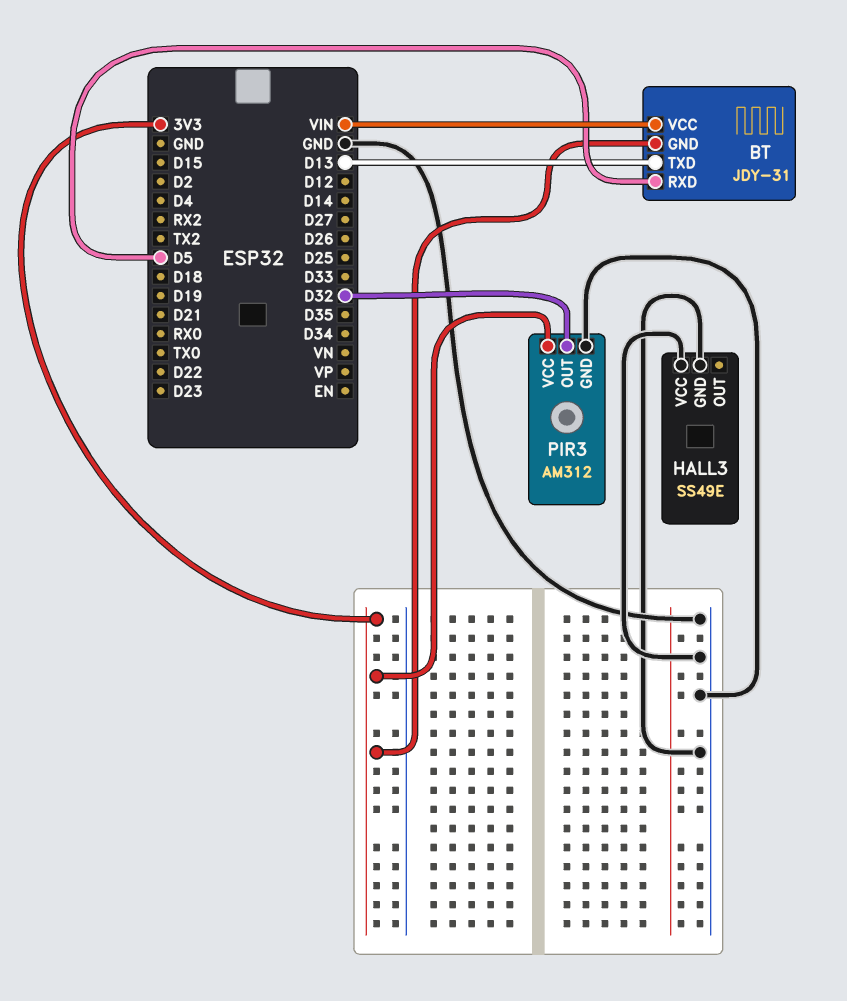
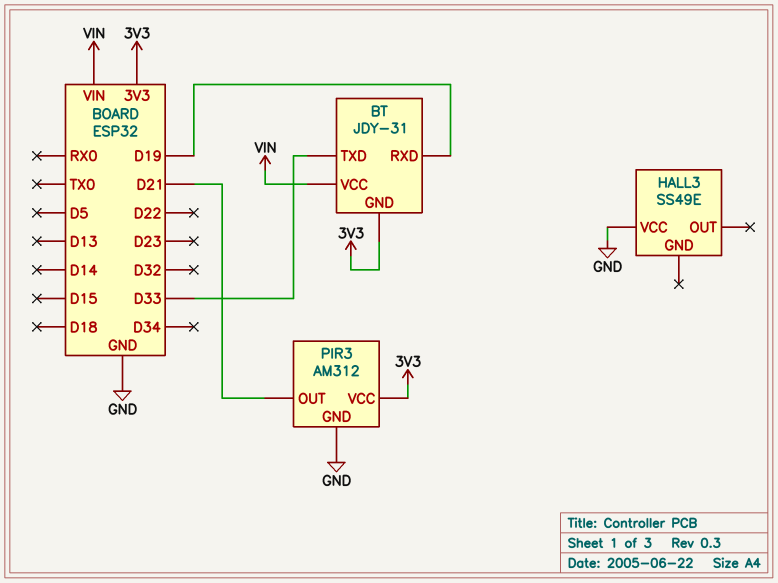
BT pin RXD: D5 -> D19
BT pin TXD: D13 -> D33
HALL3 pin GND: GND -> none
PIR3 pin OUT: D32 -> D21

